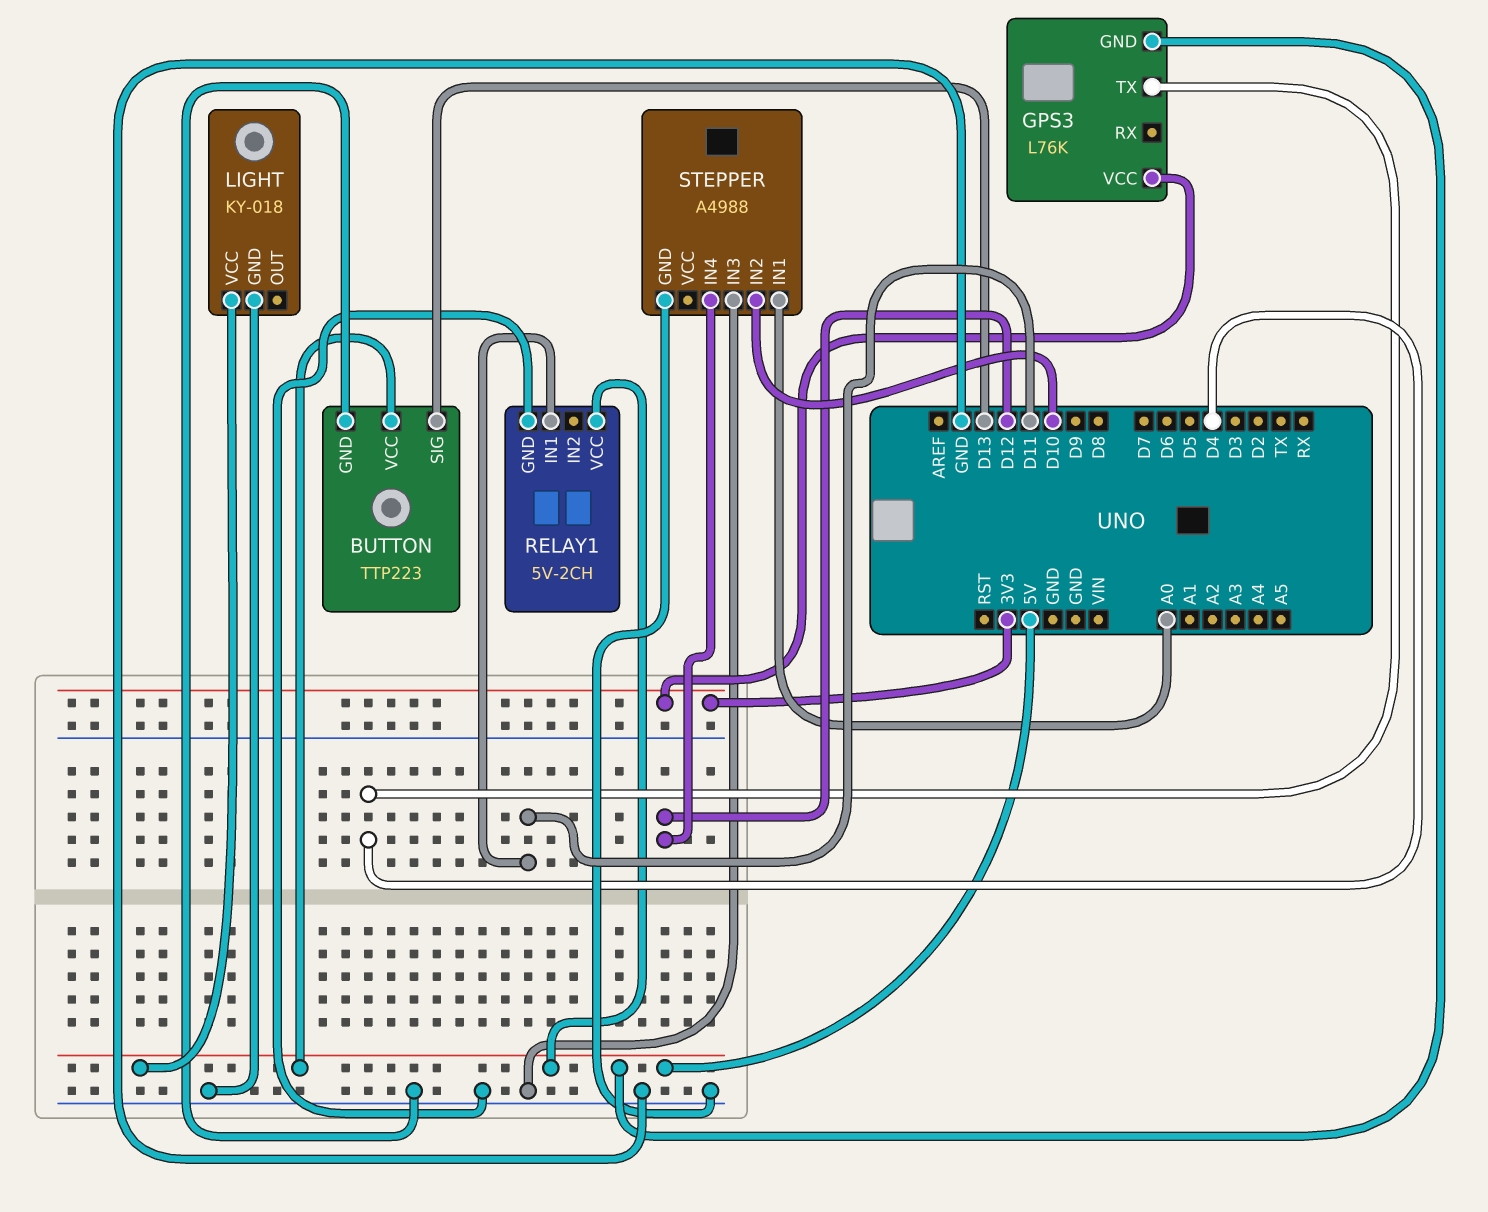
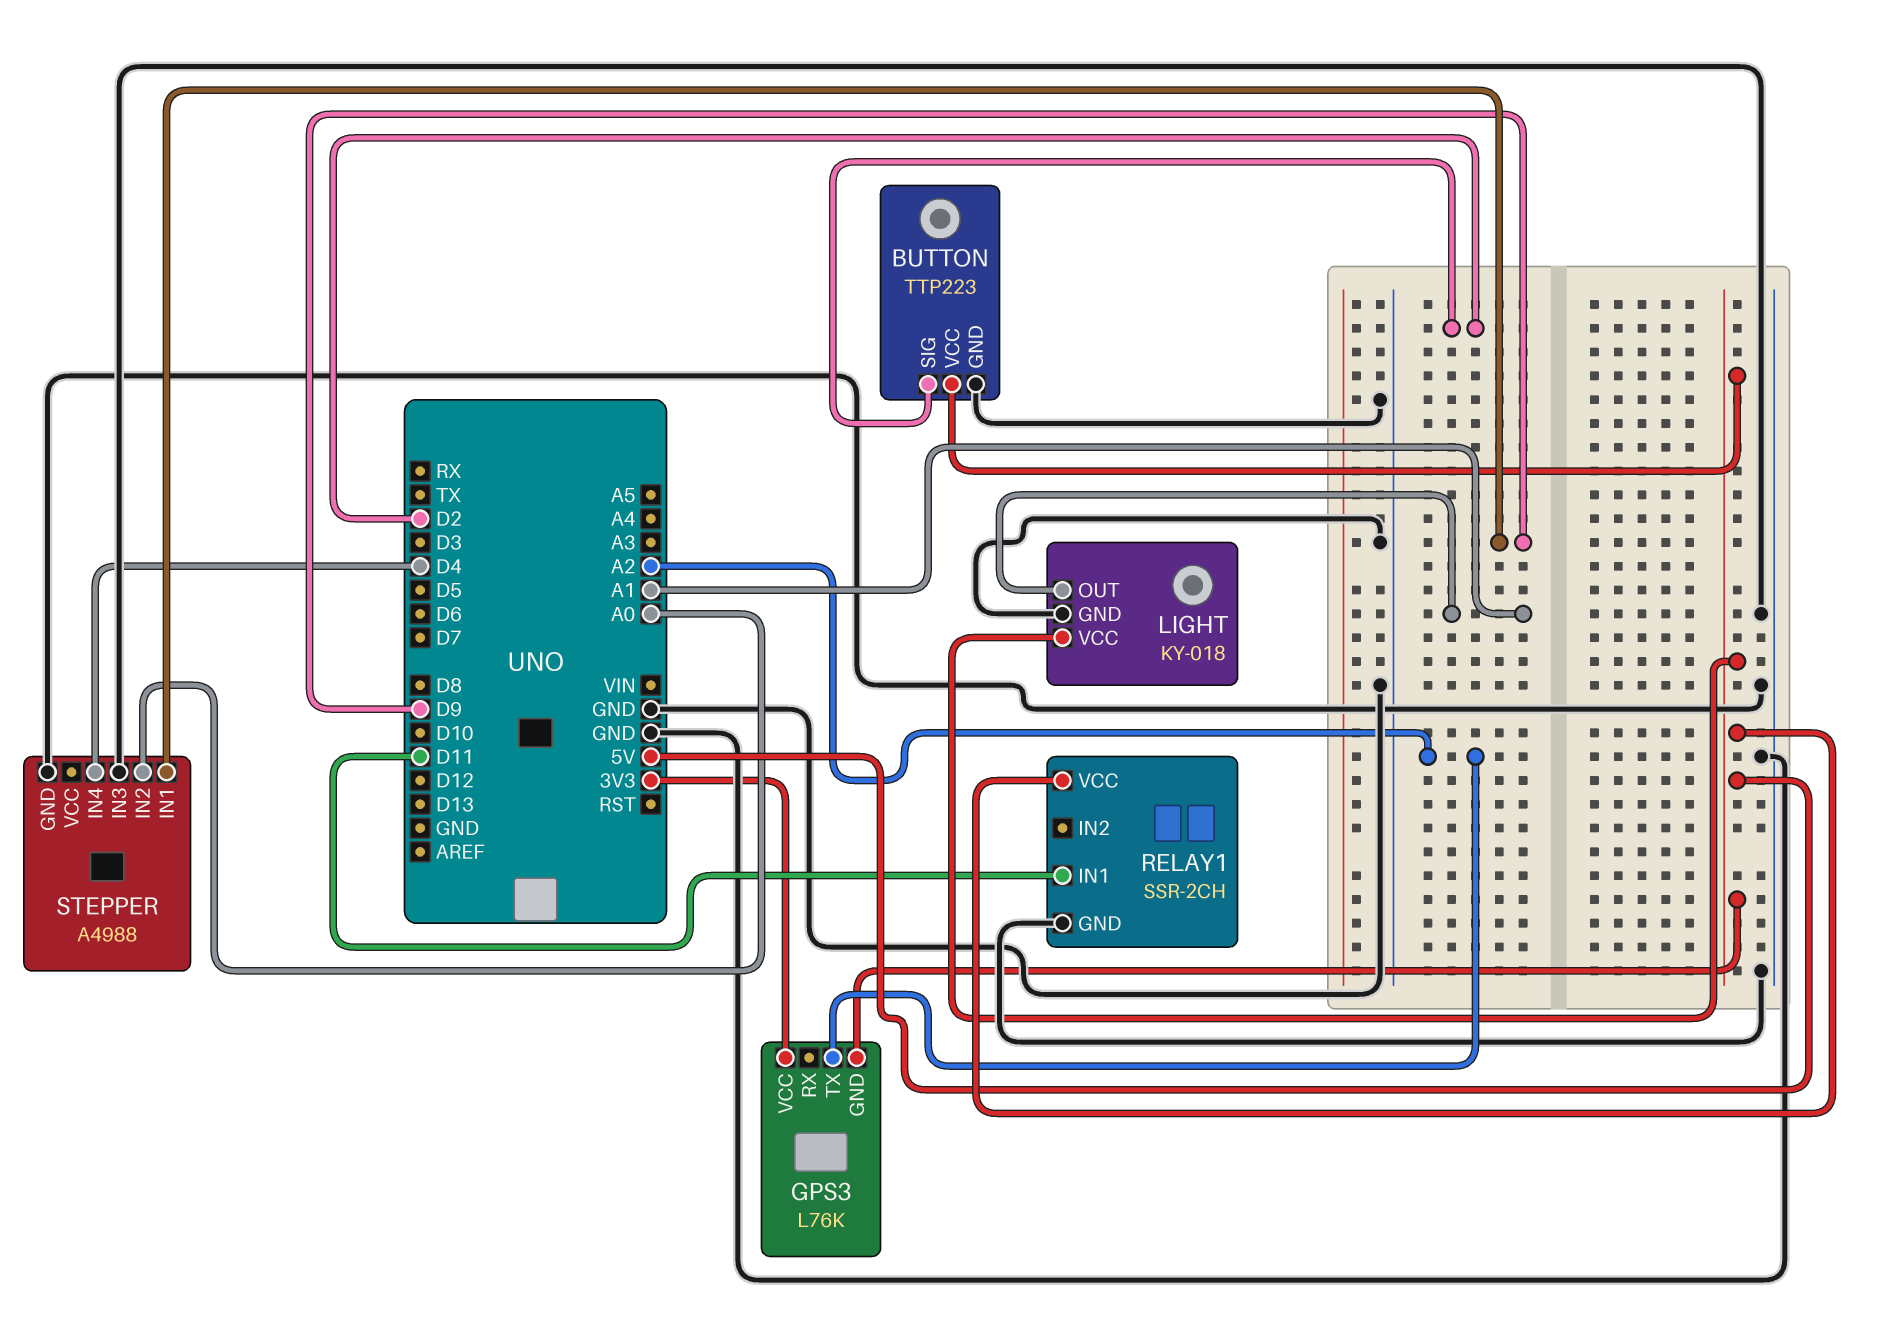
BUTTON pin SIG: D13 -> D2
GPS3 pin TX: D4 -> A2
LIGHT pin OUT: none -> A1
RELAY1: 5V-2CH -> SSR-2CH
STEPPER pin IN1: A0 -> D9
STEPPER pin IN2: D10 -> A0
STEPPER pin IN4: D12 -> D4

